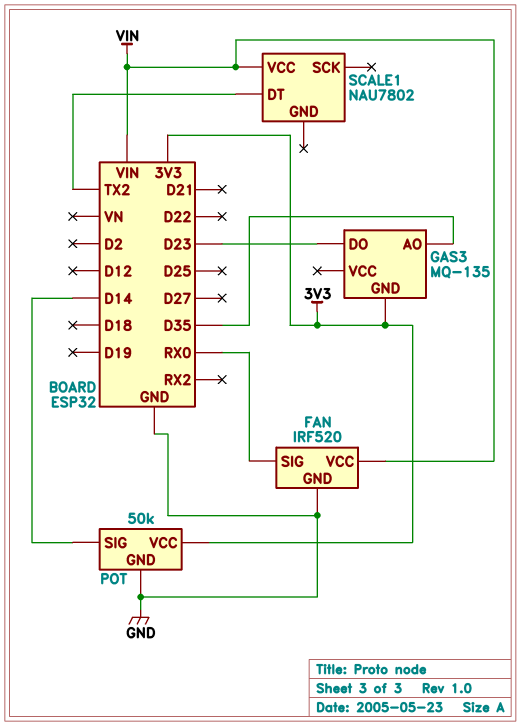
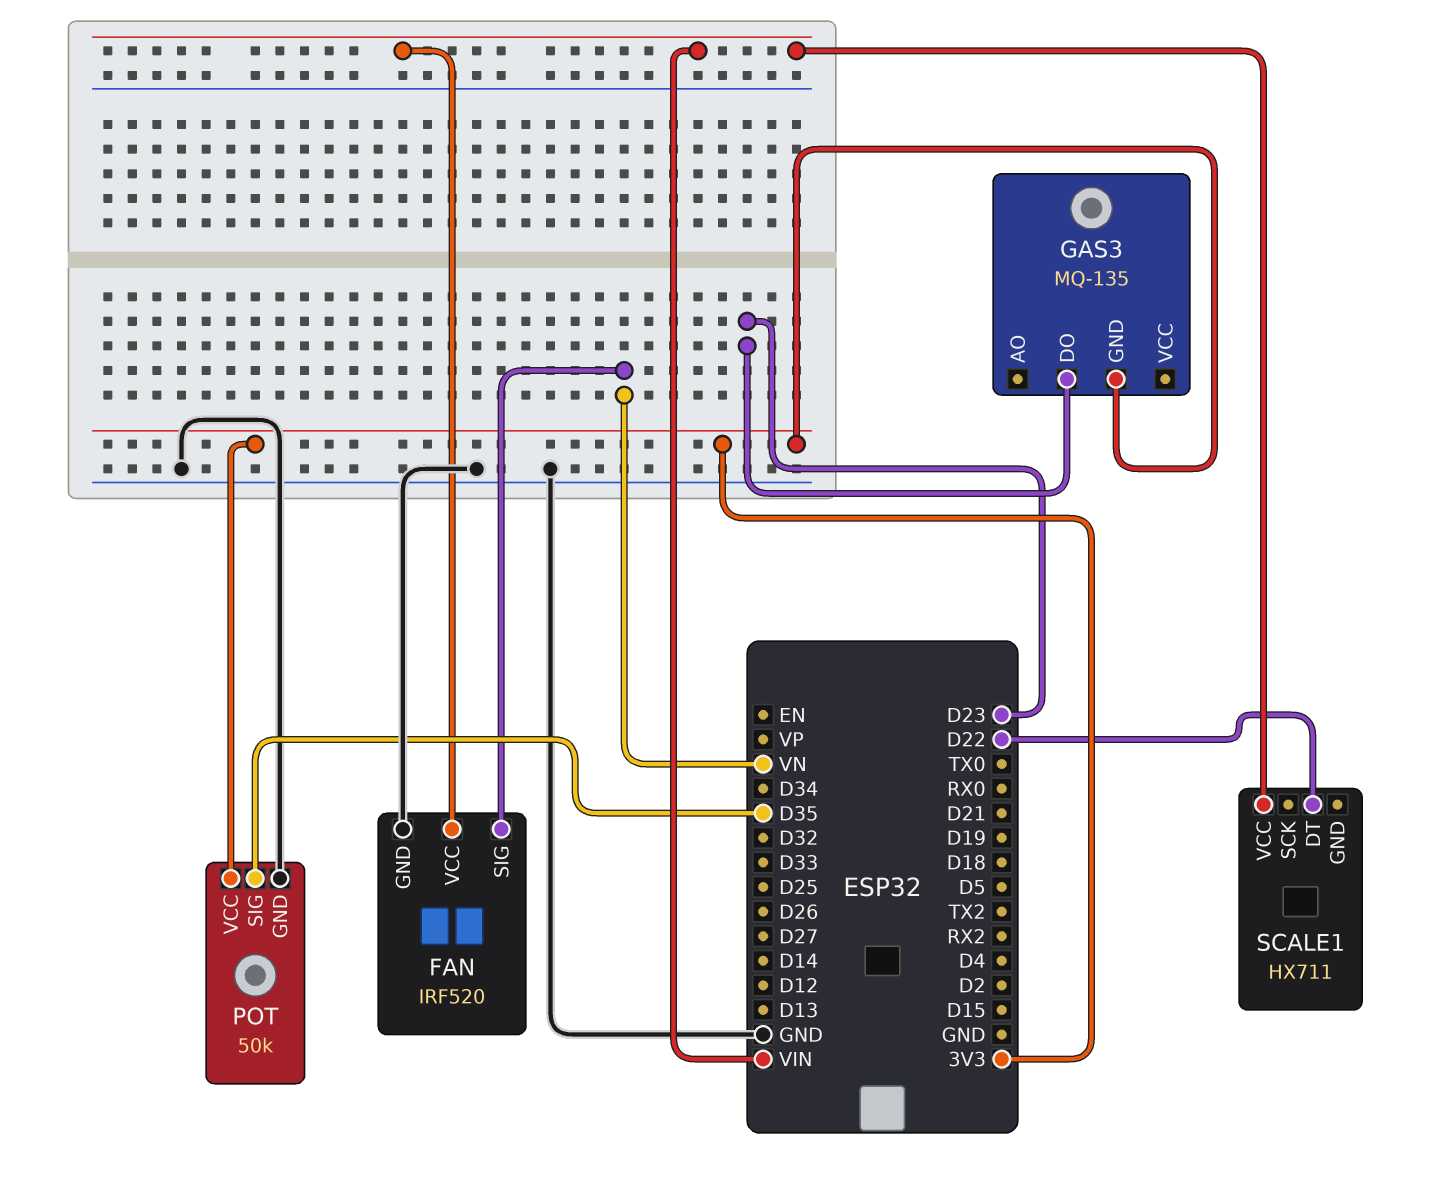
FAN pin SIG: RX0 -> VN
GAS3 pin AO: D35 -> none
POT pin SIG: D14 -> D35
SCALE1: NAU7802 -> HX711
SCALE1 pin DT: TX2 -> D22

